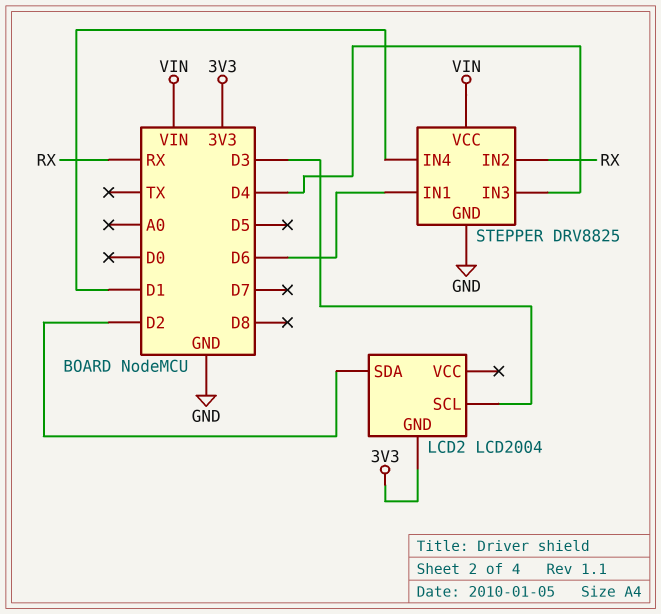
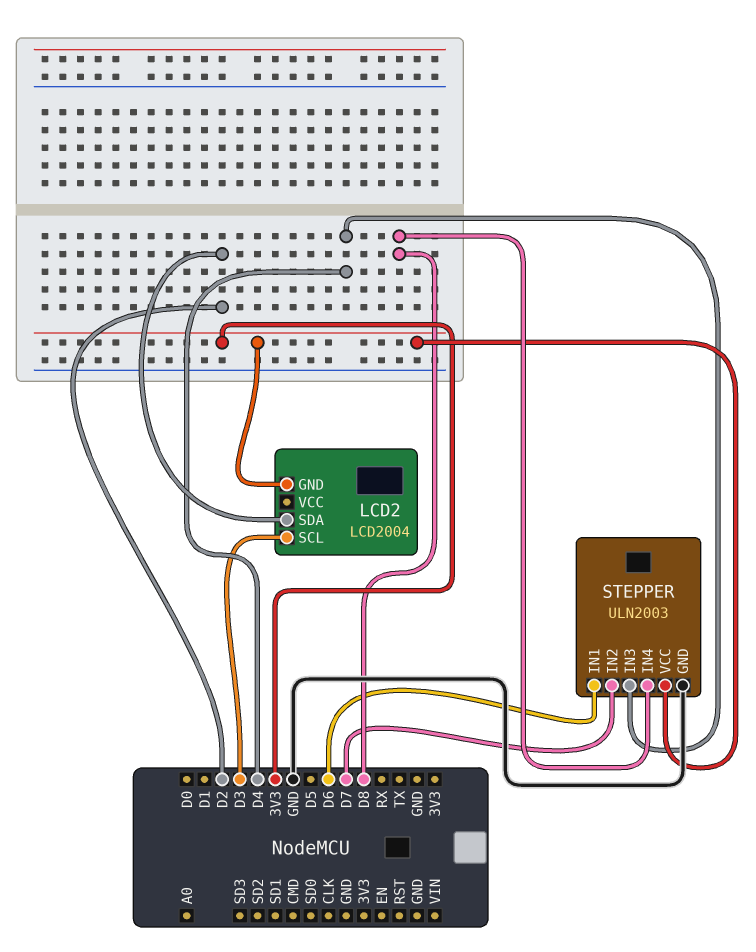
STEPPER: DRV8825 -> ULN2003
STEPPER pin IN2: RX -> D7
STEPPER pin IN4: D1 -> D8
STEPPER pin VCC: VIN -> 3V3

